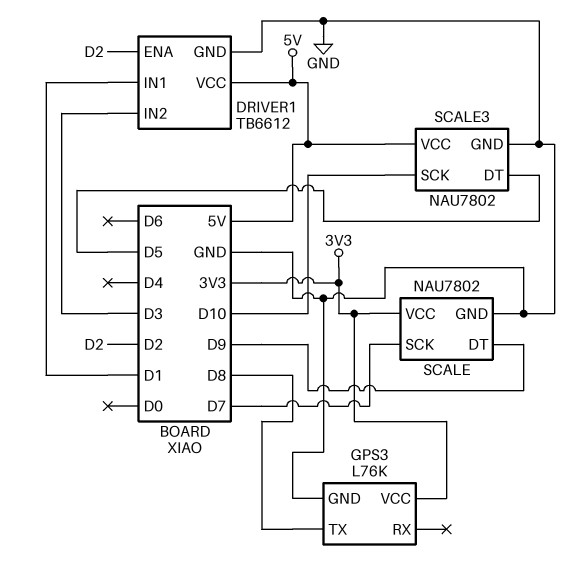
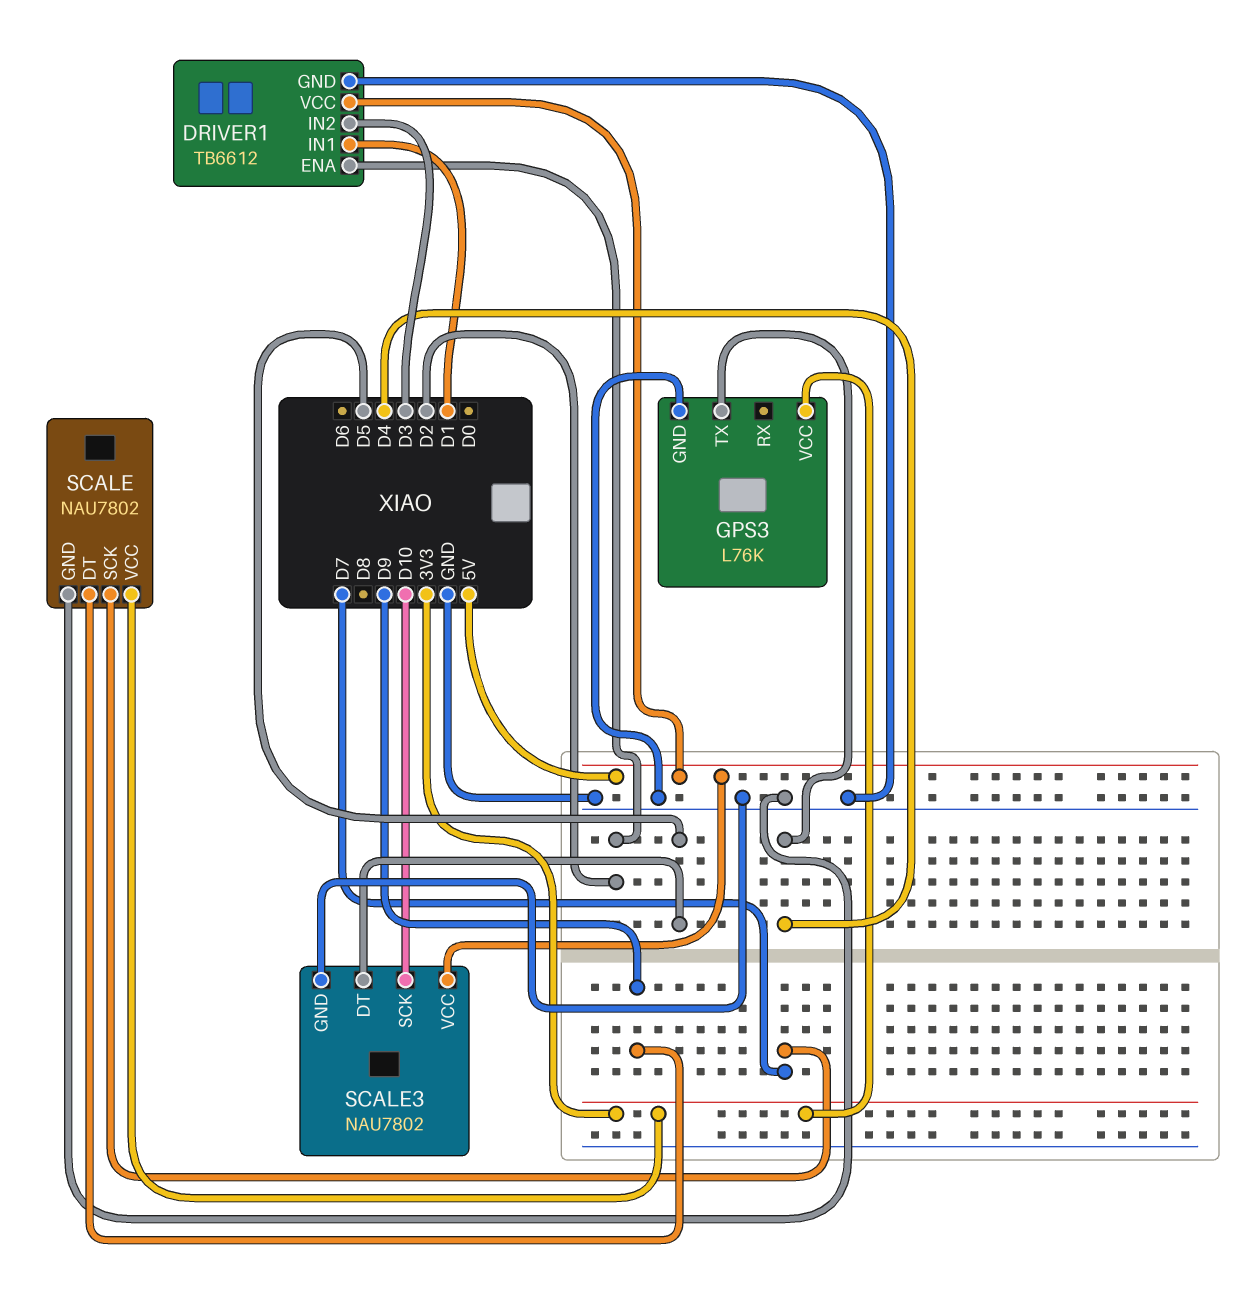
GPS3 pin TX: D8 -> D4

